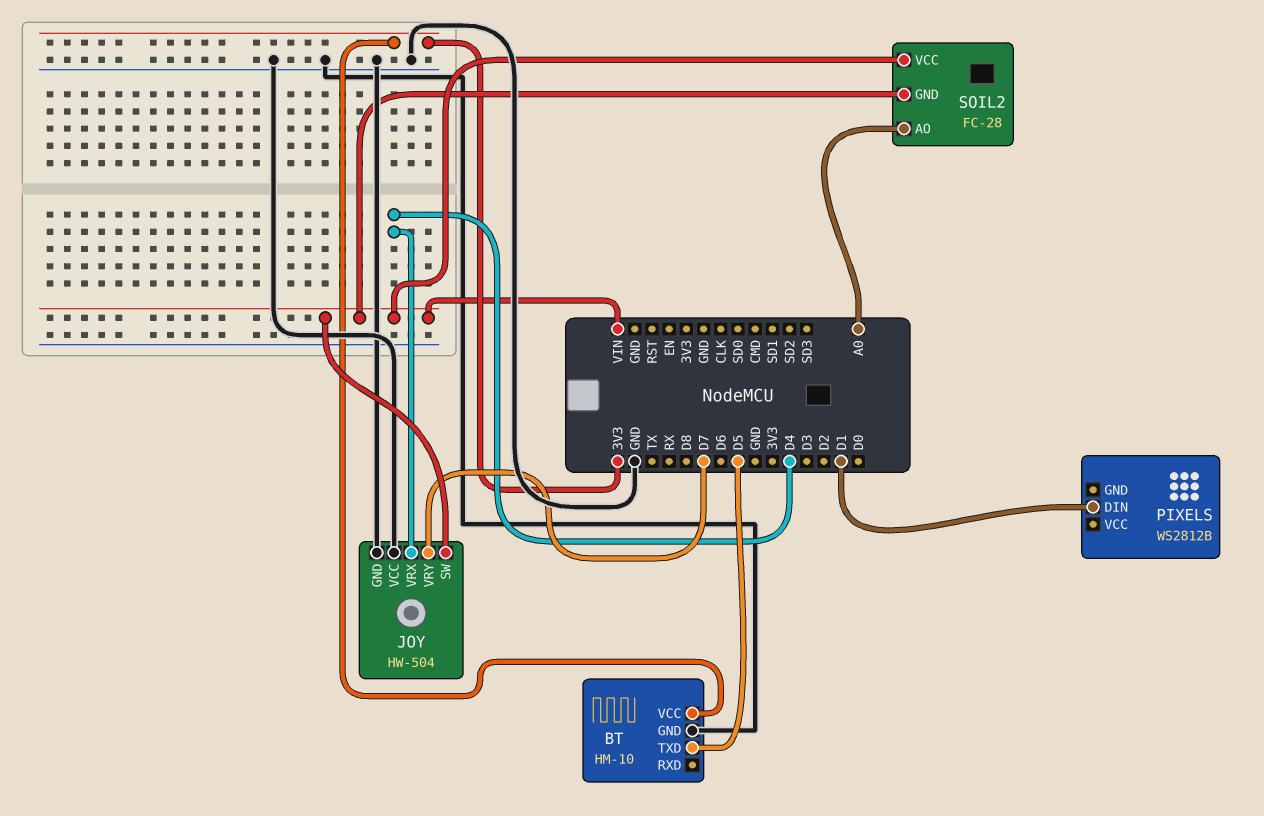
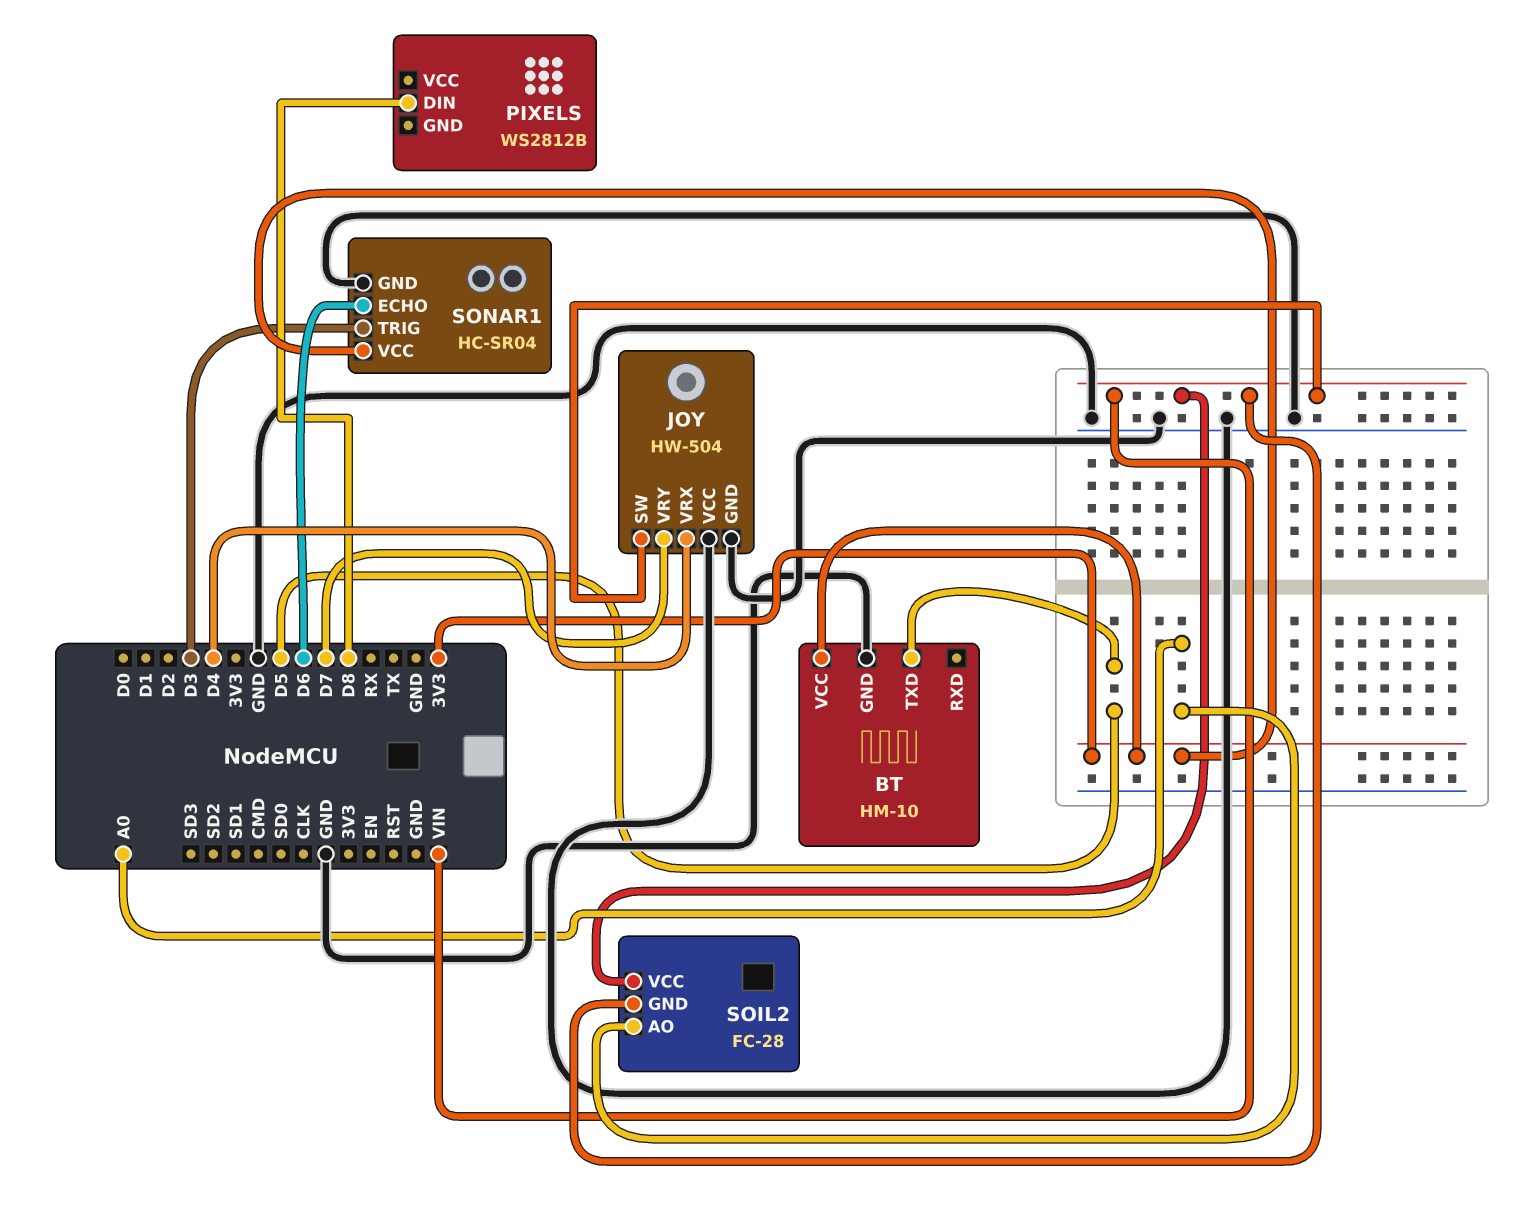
PIXELS pin DIN: D1 -> D8
SONAR1: none -> HC-SR04
SONAR1 pin ECHO: none -> D6
SONAR1 pin GND: none -> GND
SONAR1 pin TRIG: none -> D3
SONAR1 pin VCC: none -> 3V3

